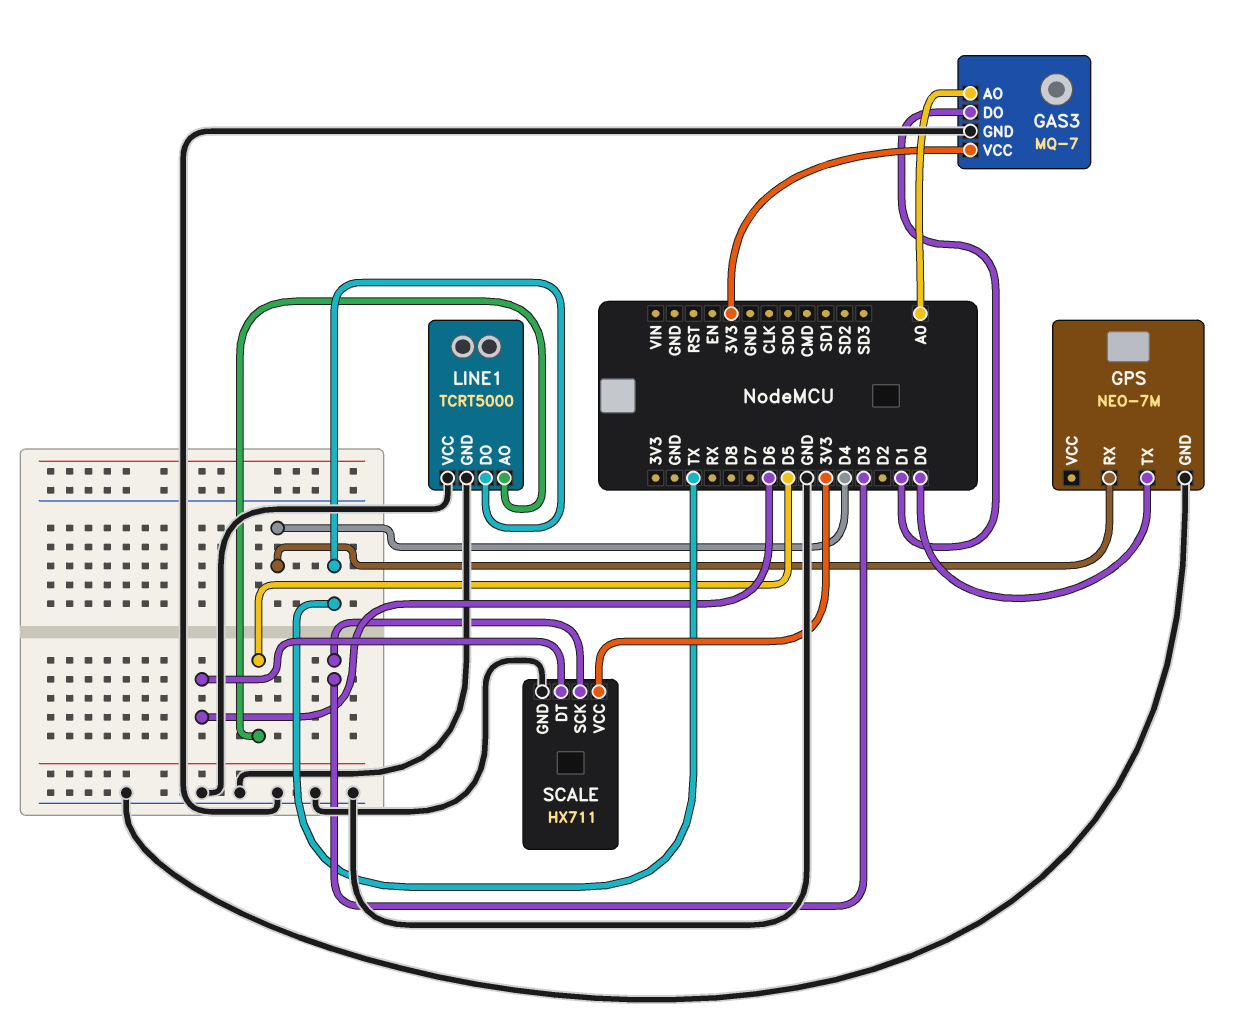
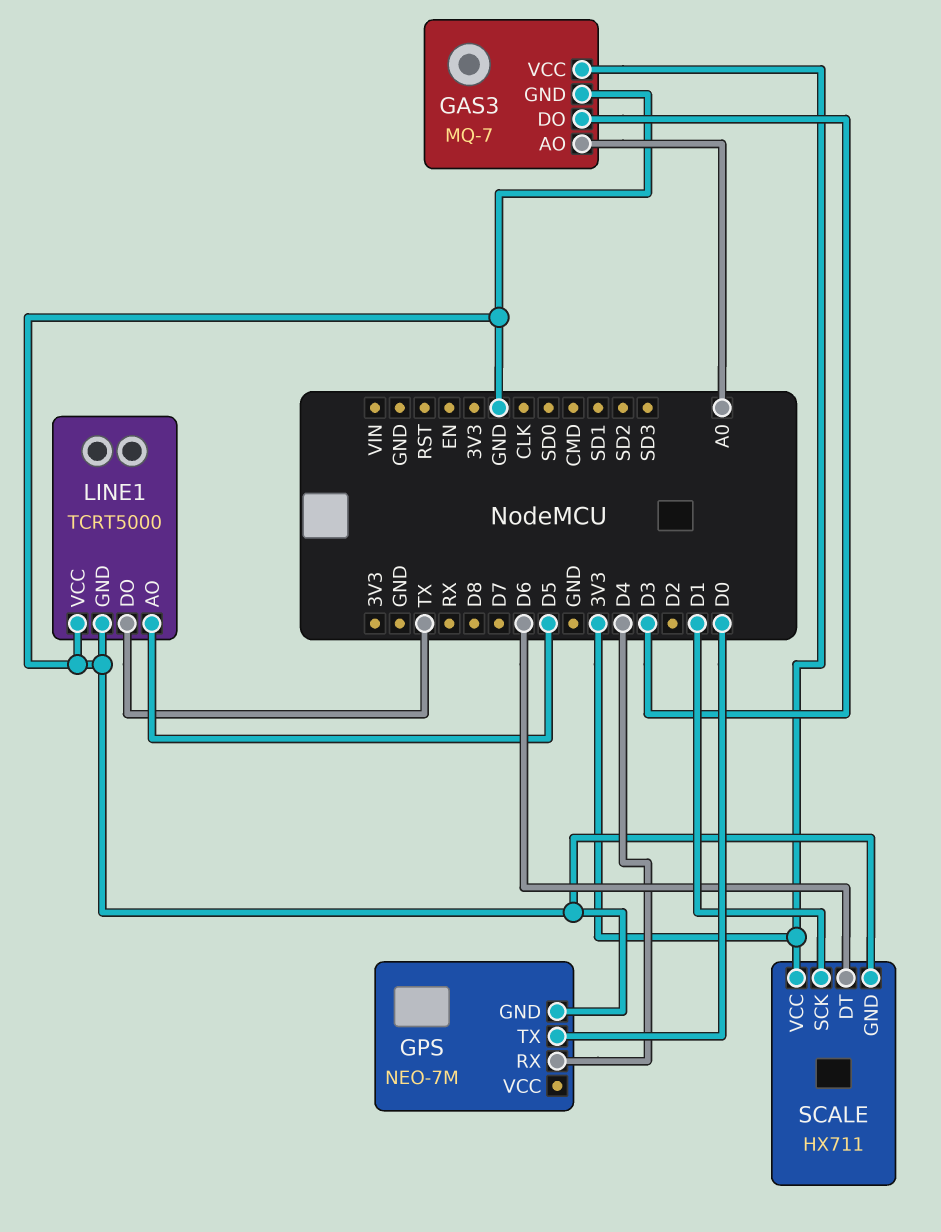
GAS3 pin DO: D1 -> D3
SCALE pin SCK: D3 -> D1

